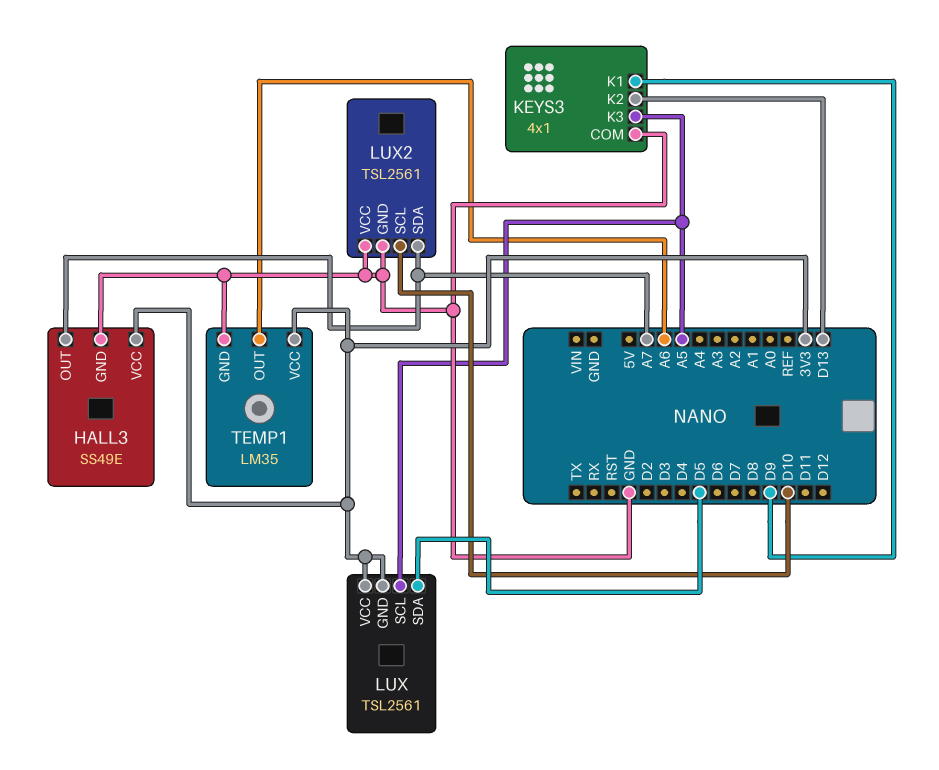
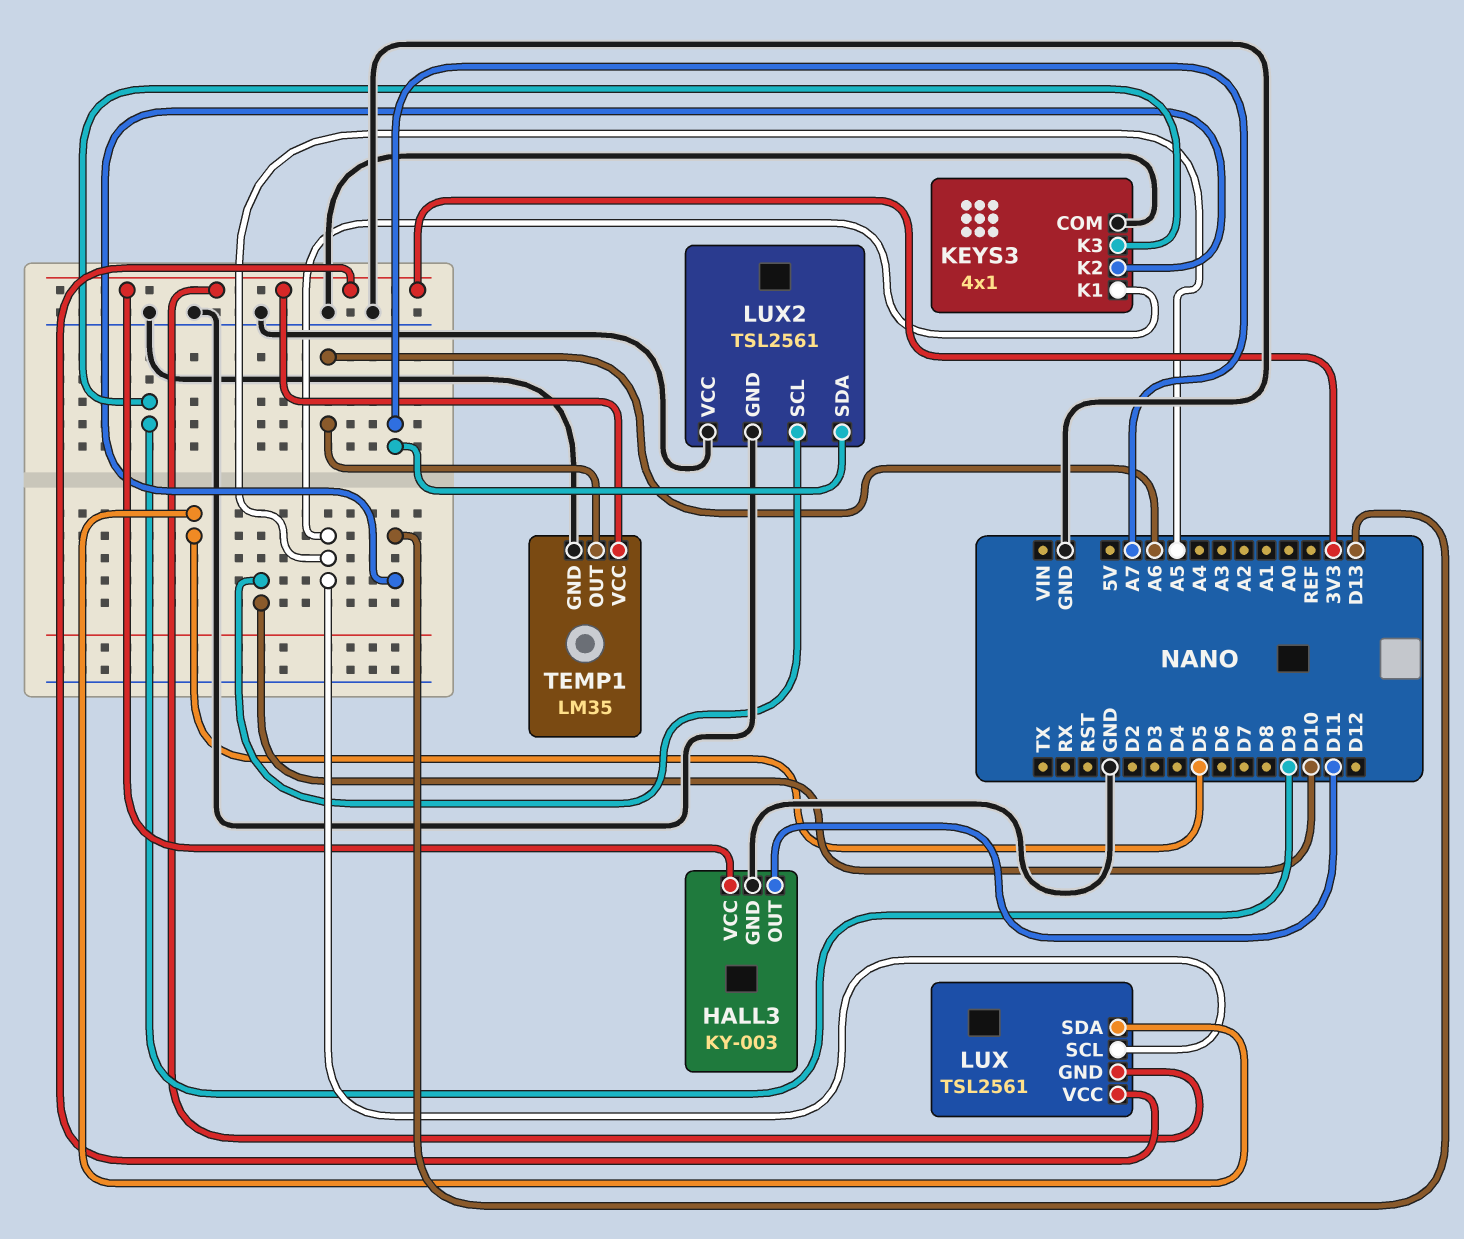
HALL3: SS49E -> KY-003
HALL3 pin OUT: A7 -> D11
KEYS3 pin K1: D9 -> A5
KEYS3 pin K3: A5 -> D9

